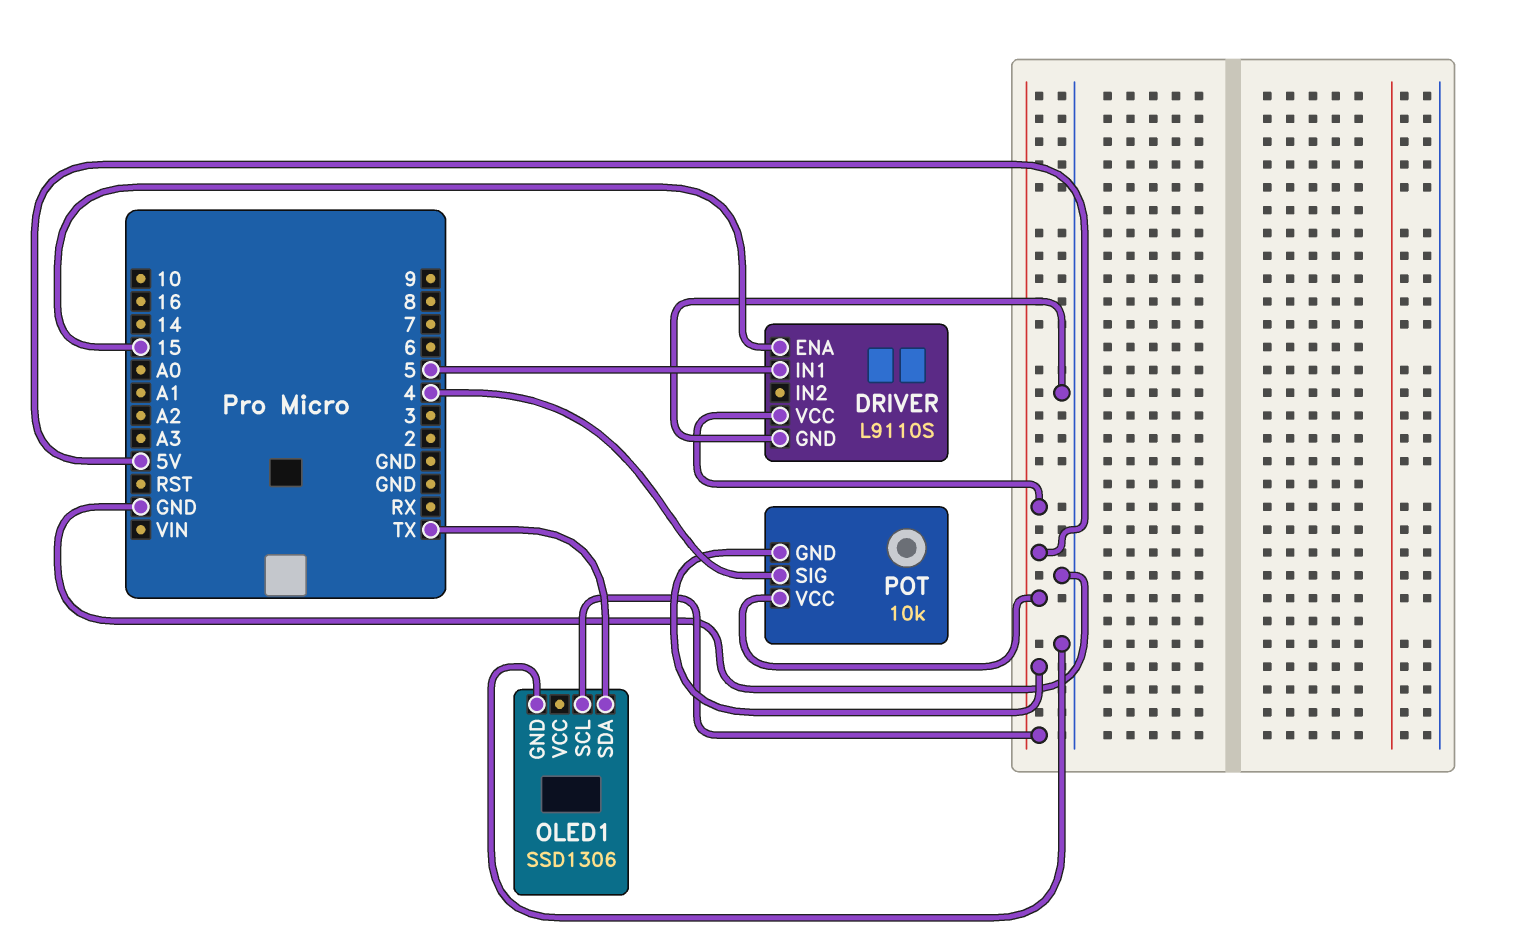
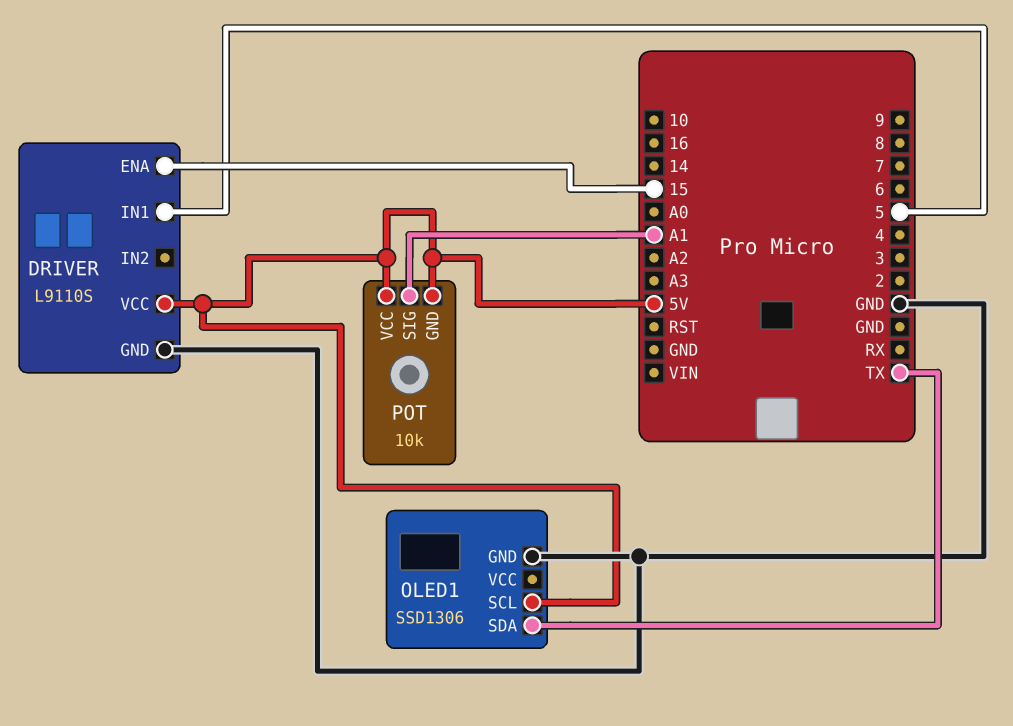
POT pin SIG: 4 -> A1

